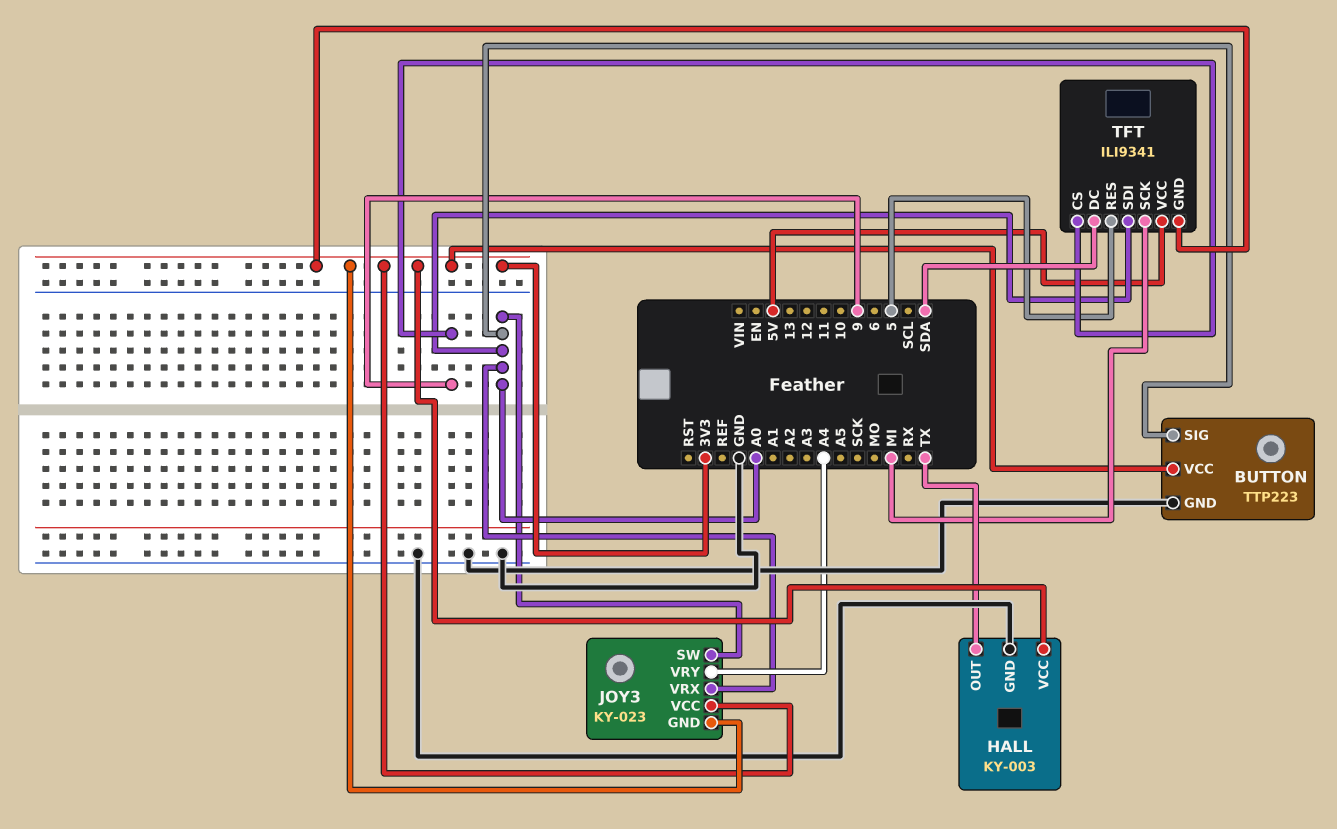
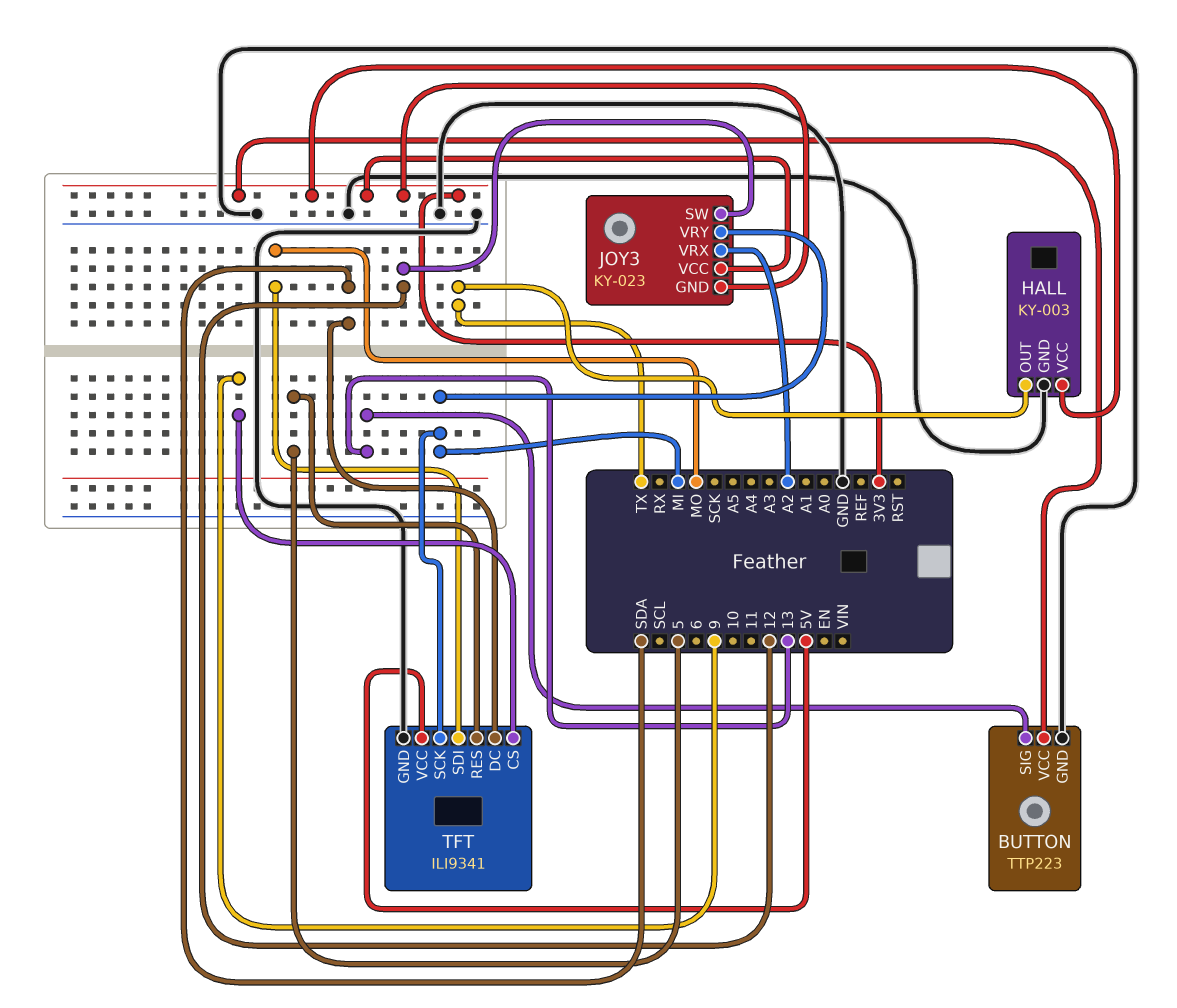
BUTTON pin SIG: A0 -> 13
JOY3 pin SW: A0 -> 12
JOY3 pin VRX: A0 -> A2
JOY3 pin VRY: A4 -> MI
TFT pin GND: 3V3 -> GND
TFT pin SDI: A0 -> MO

